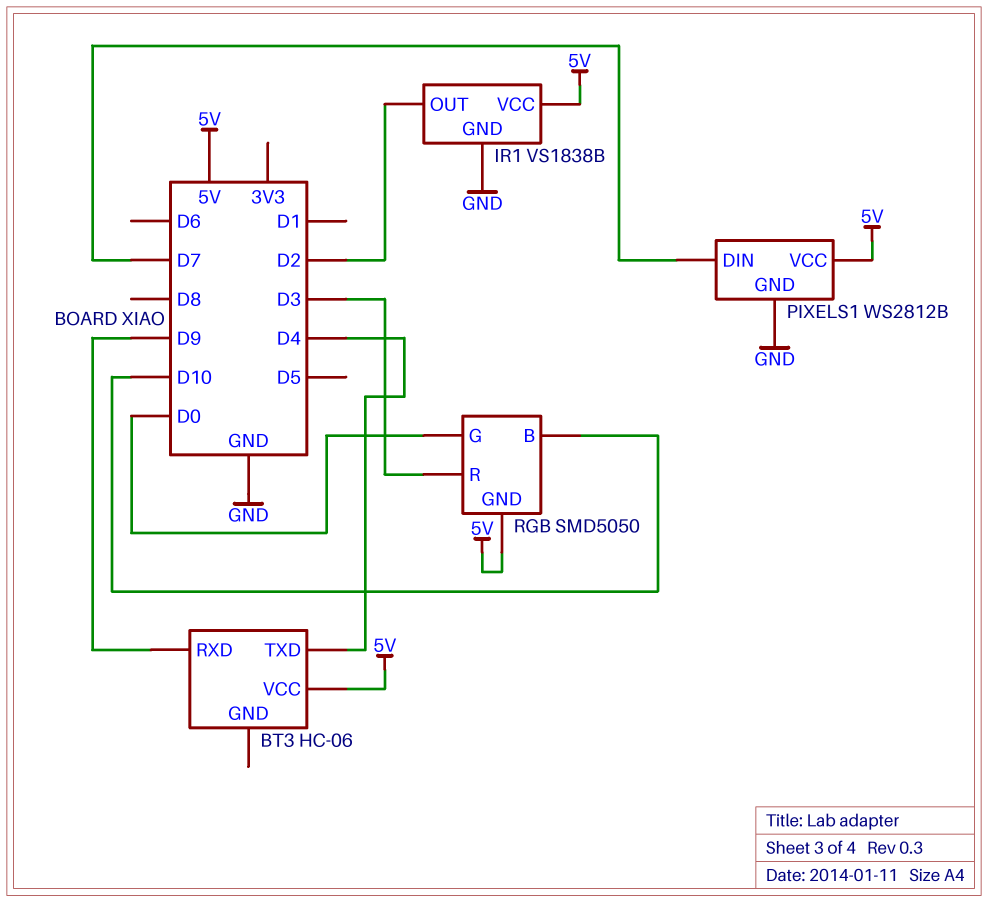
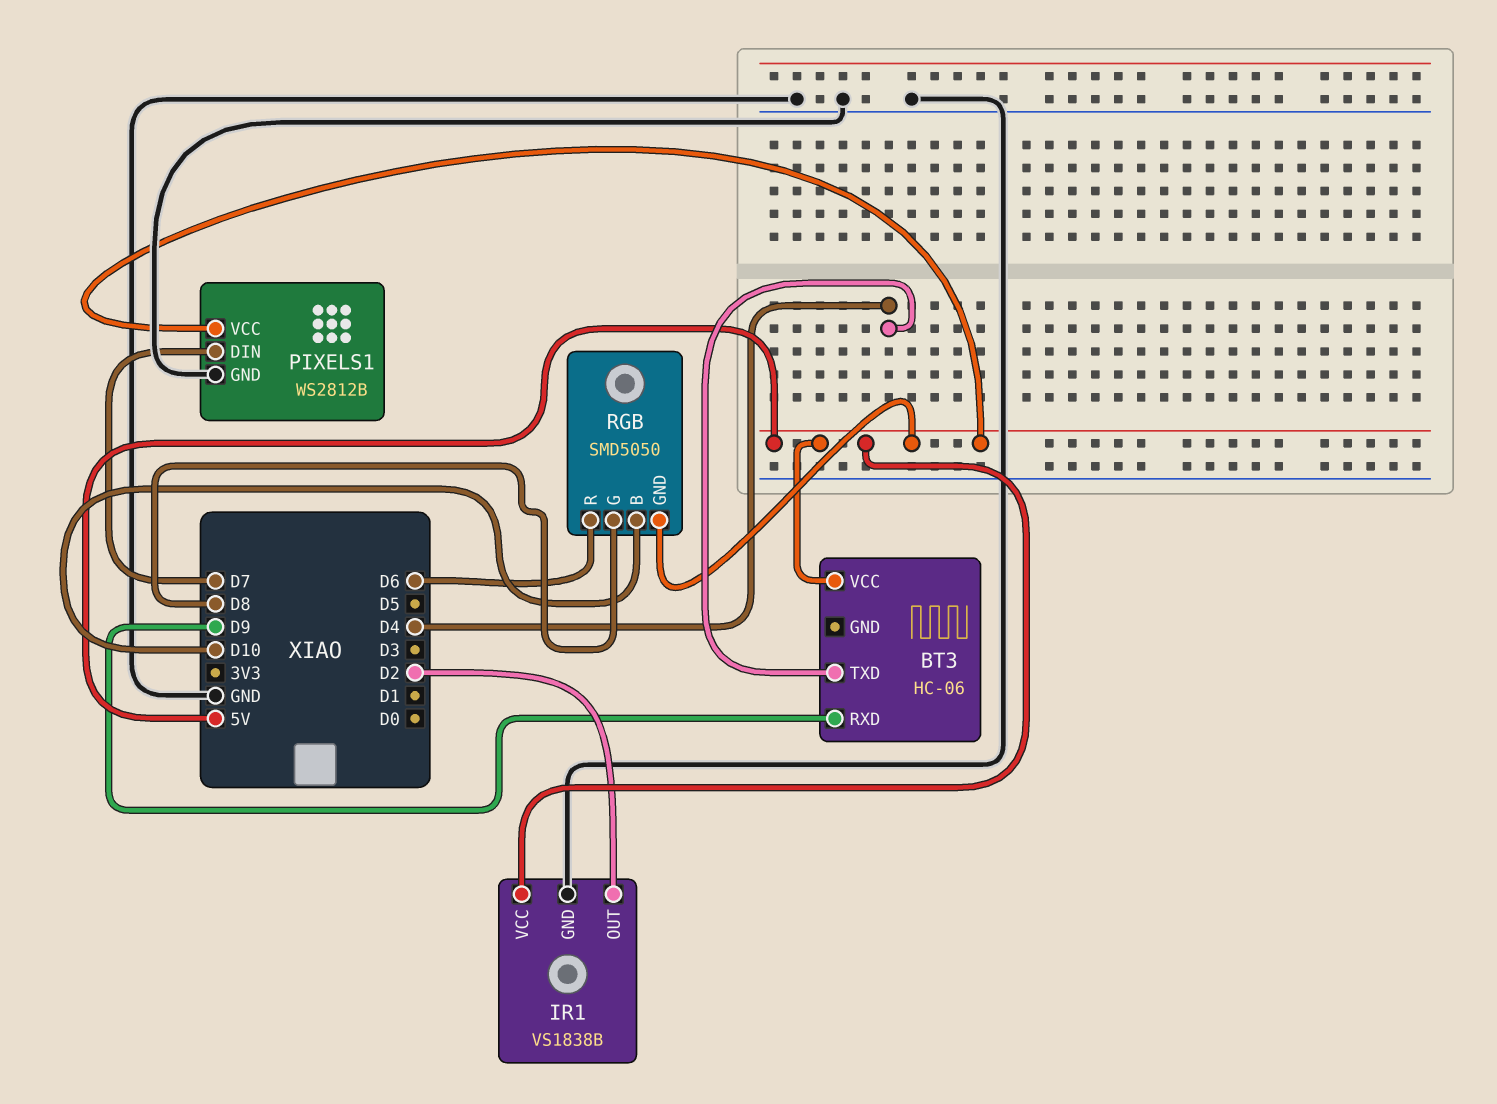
RGB pin G: D0 -> D8
RGB pin R: D3 -> D6

